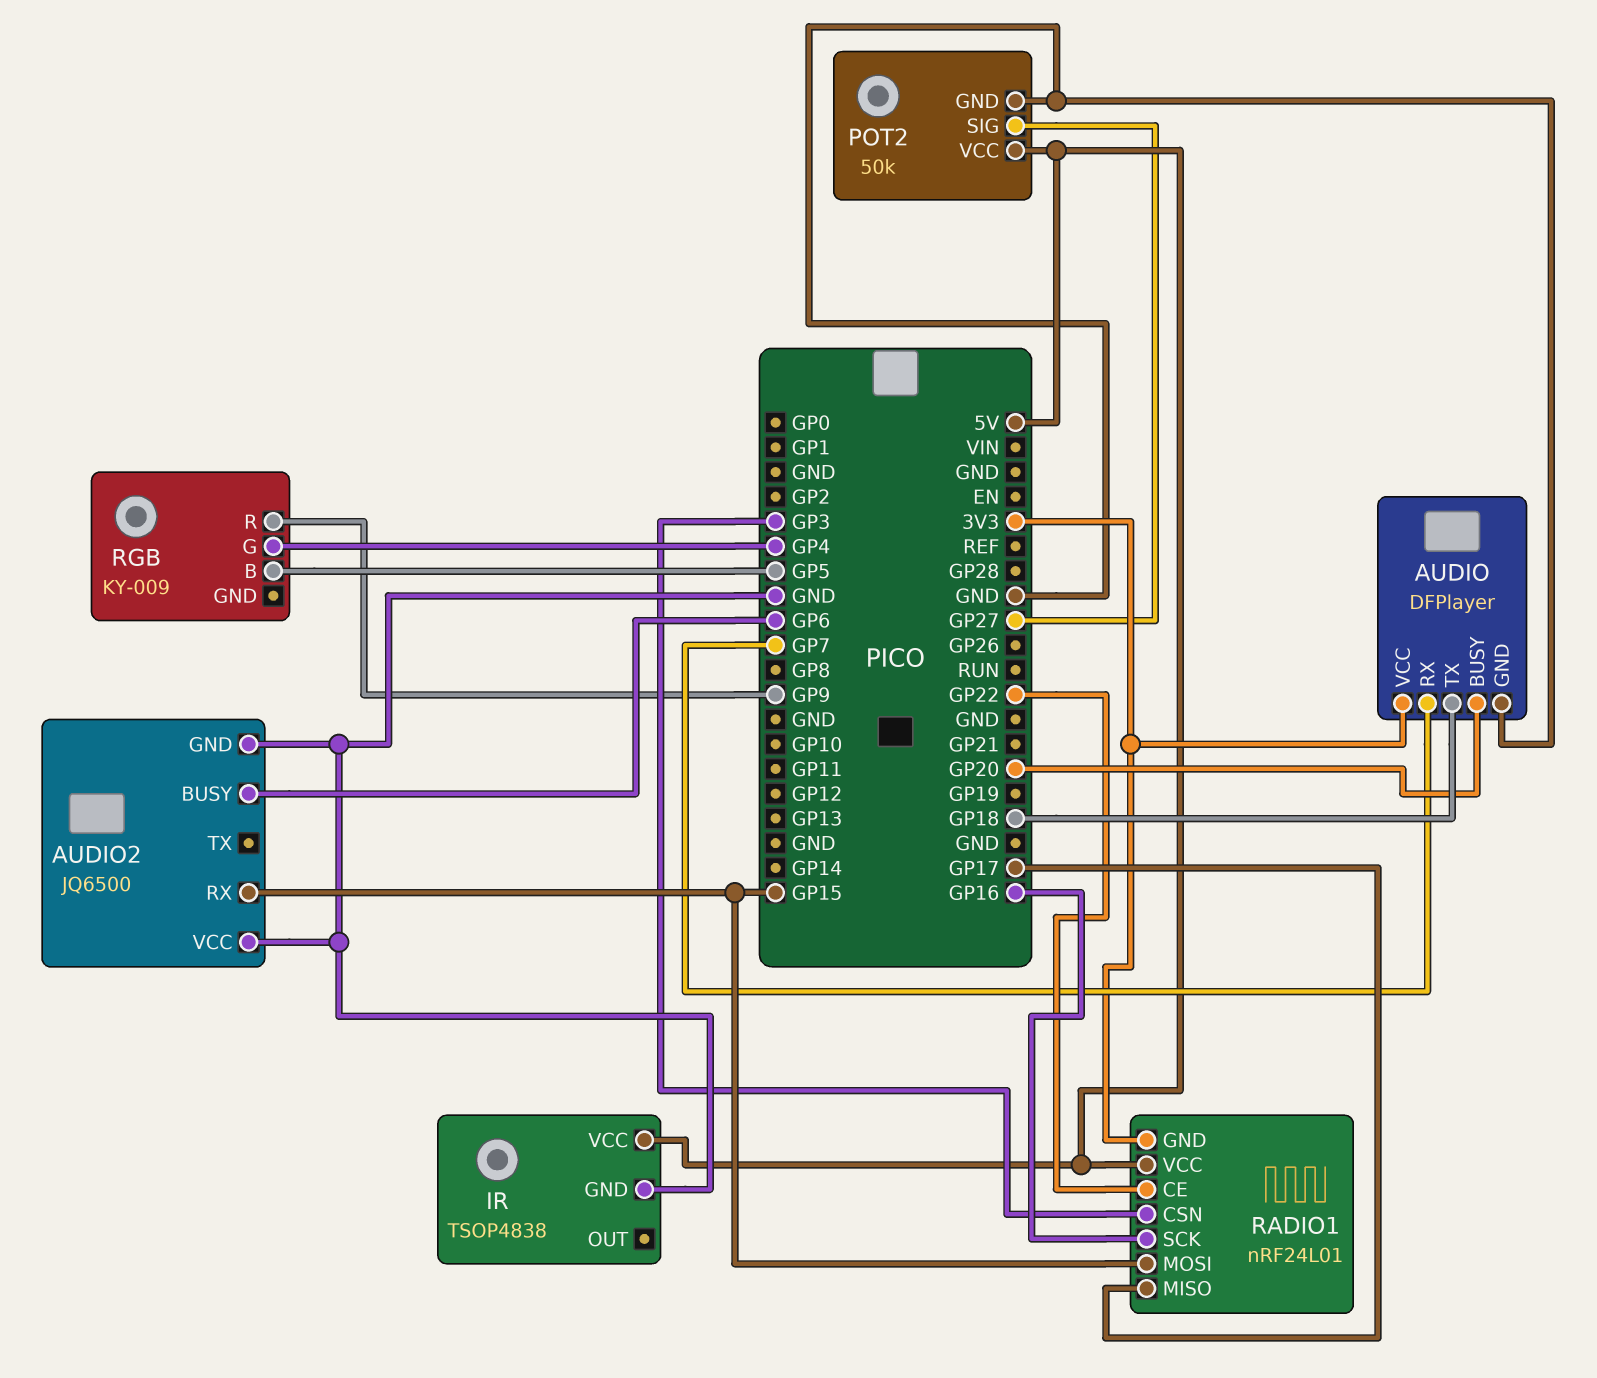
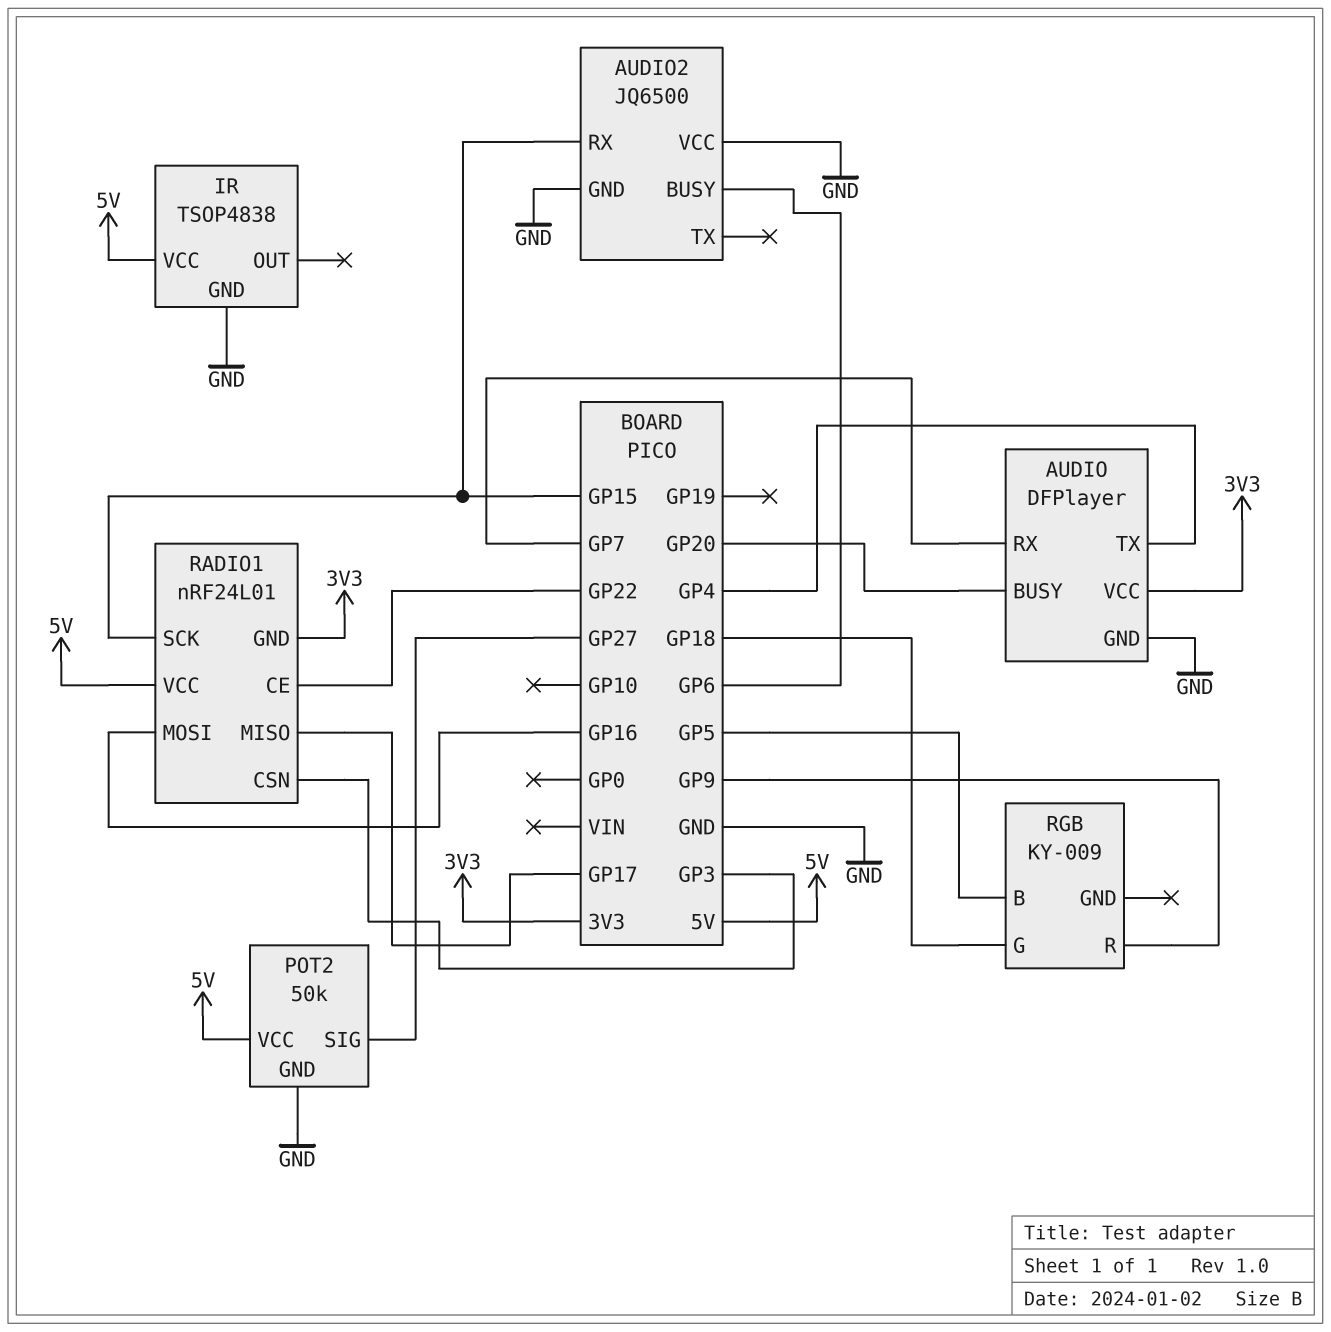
AUDIO pin TX: GP18 -> GP4
RADIO1 pin MOSI: GP15 -> GP16
RADIO1 pin SCK: GP16 -> GP15
RGB pin G: GP4 -> GP18

